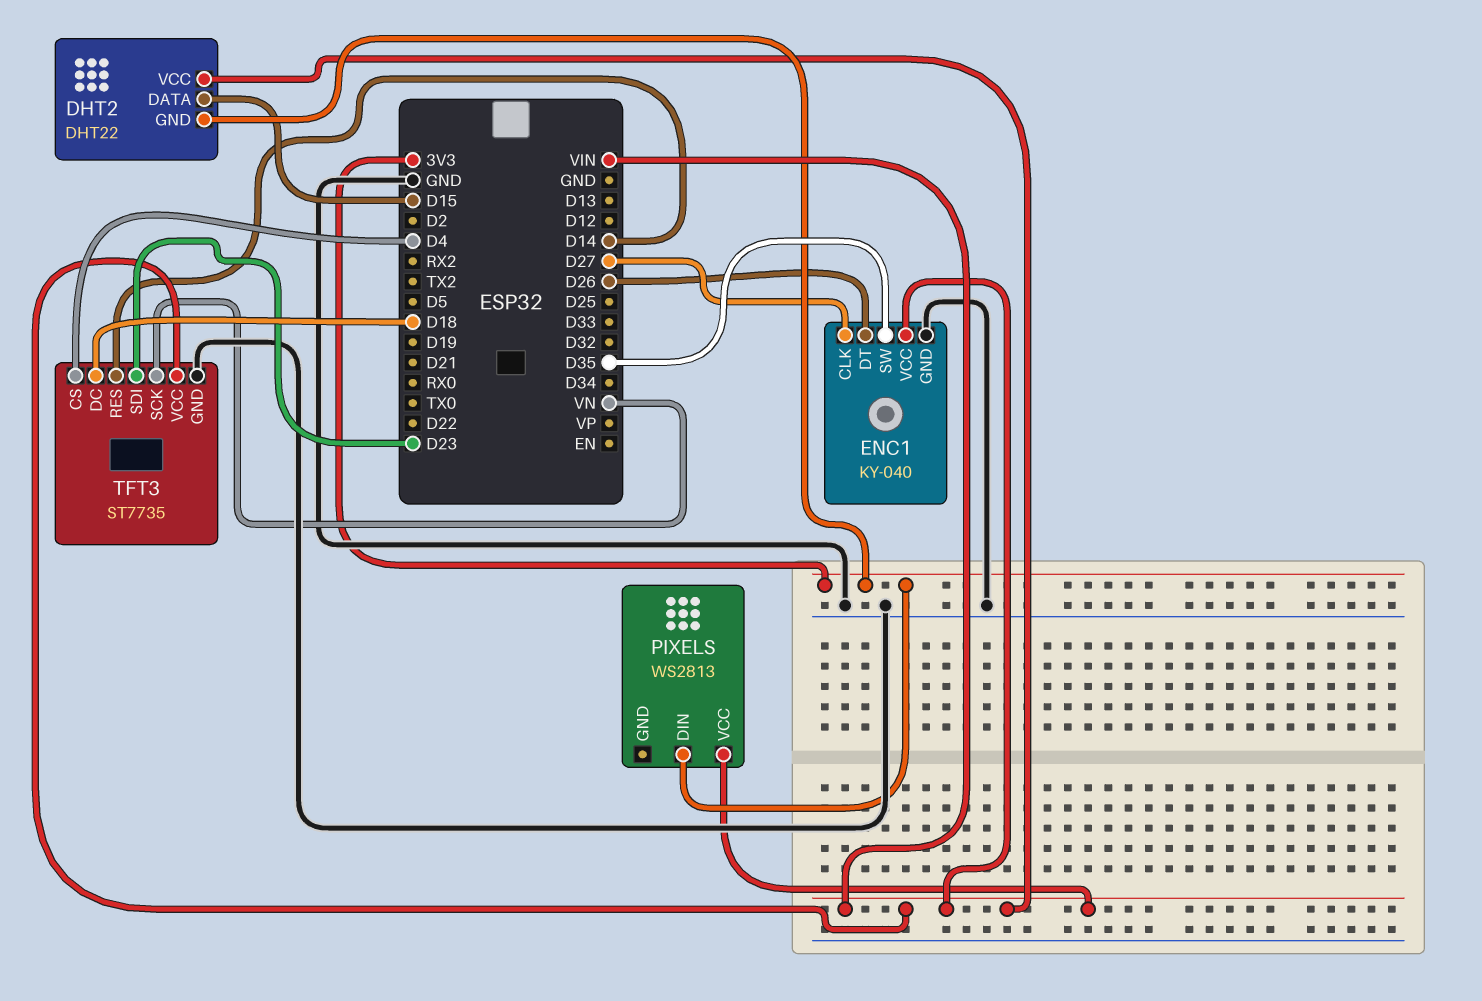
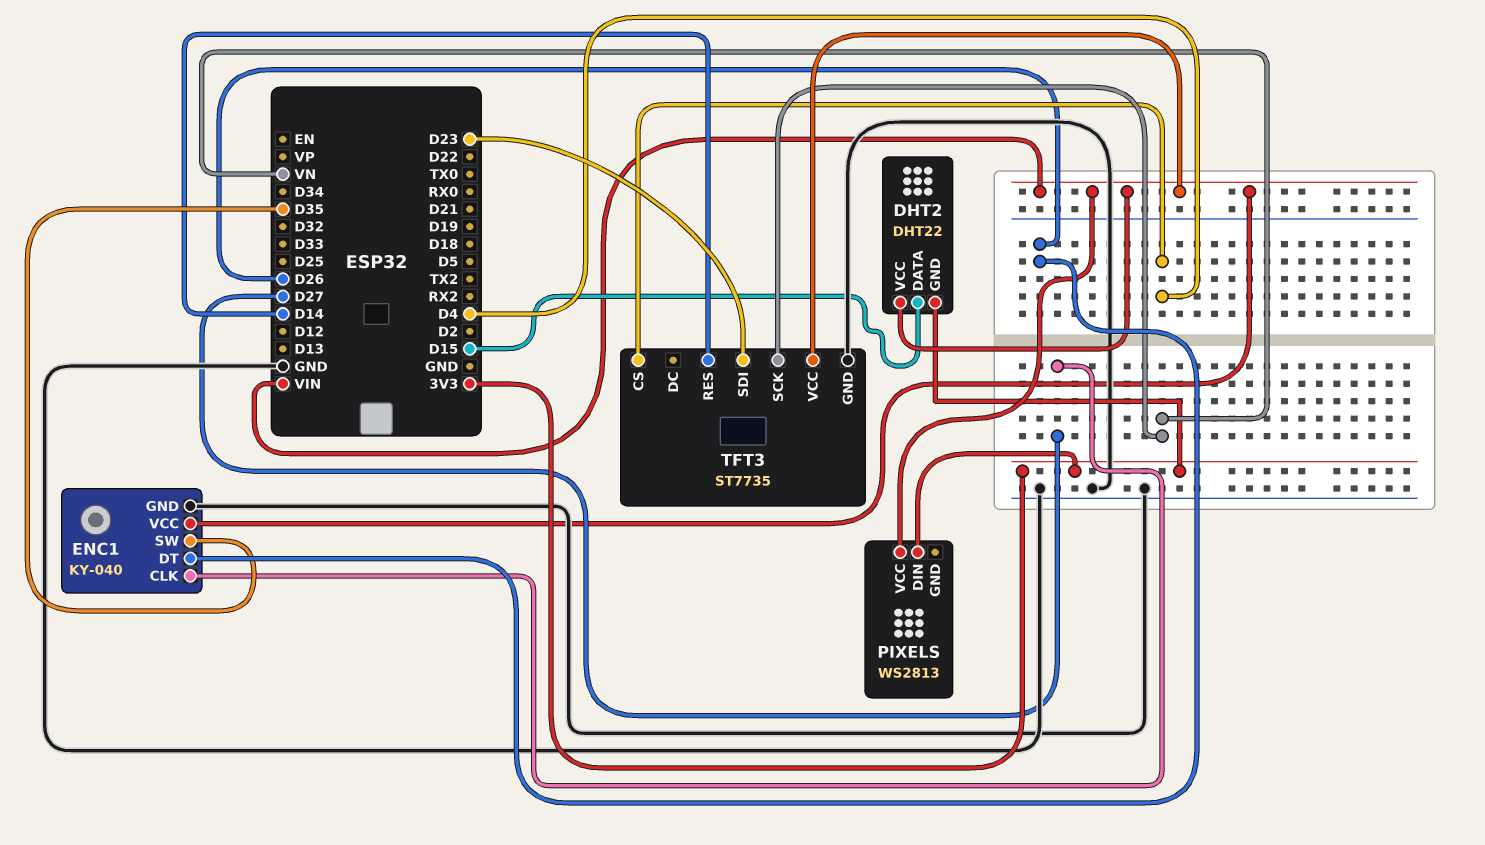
TFT3 pin DC: D18 -> none

